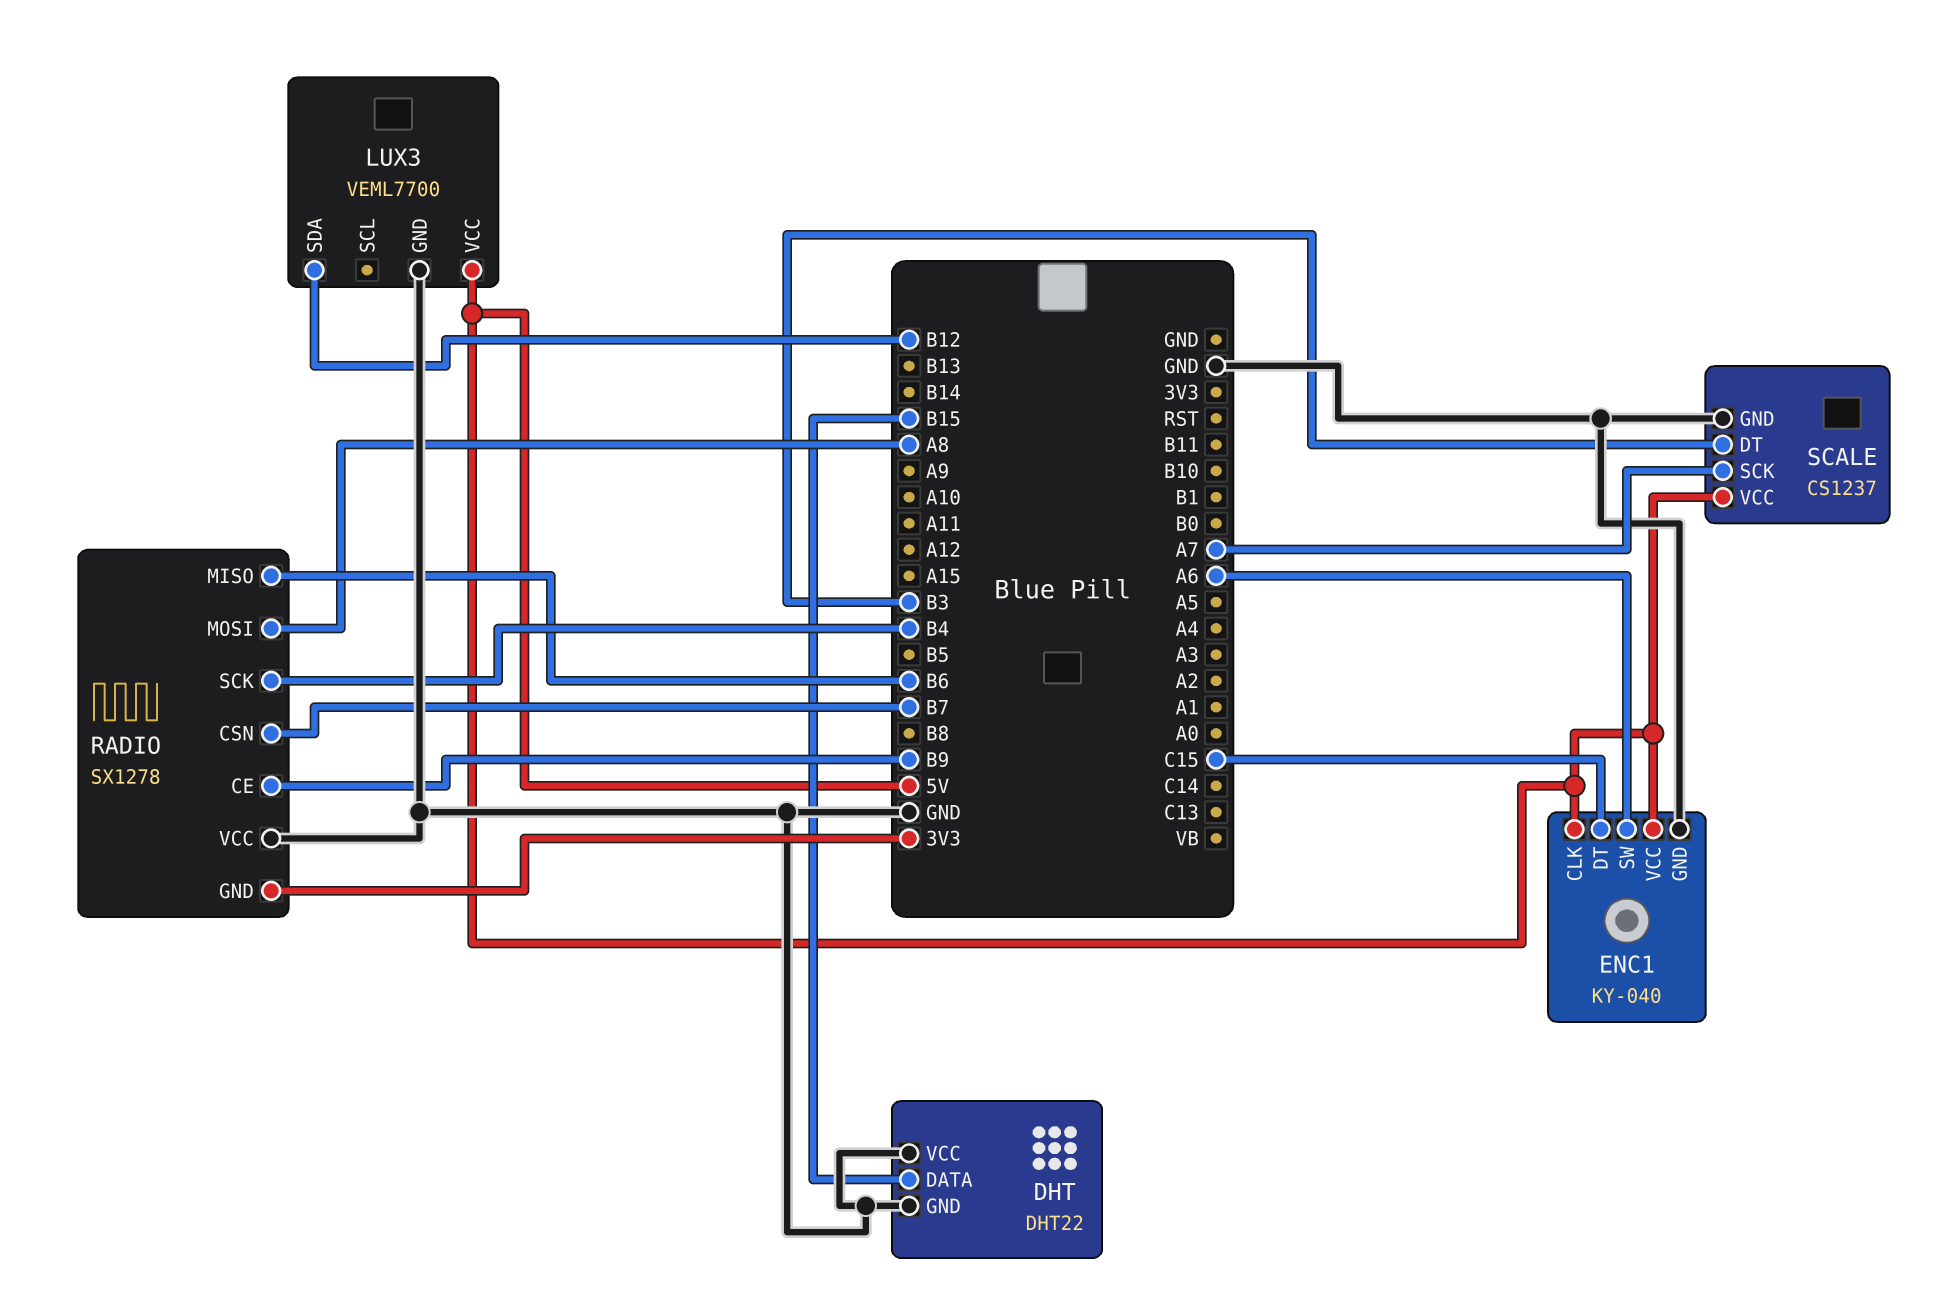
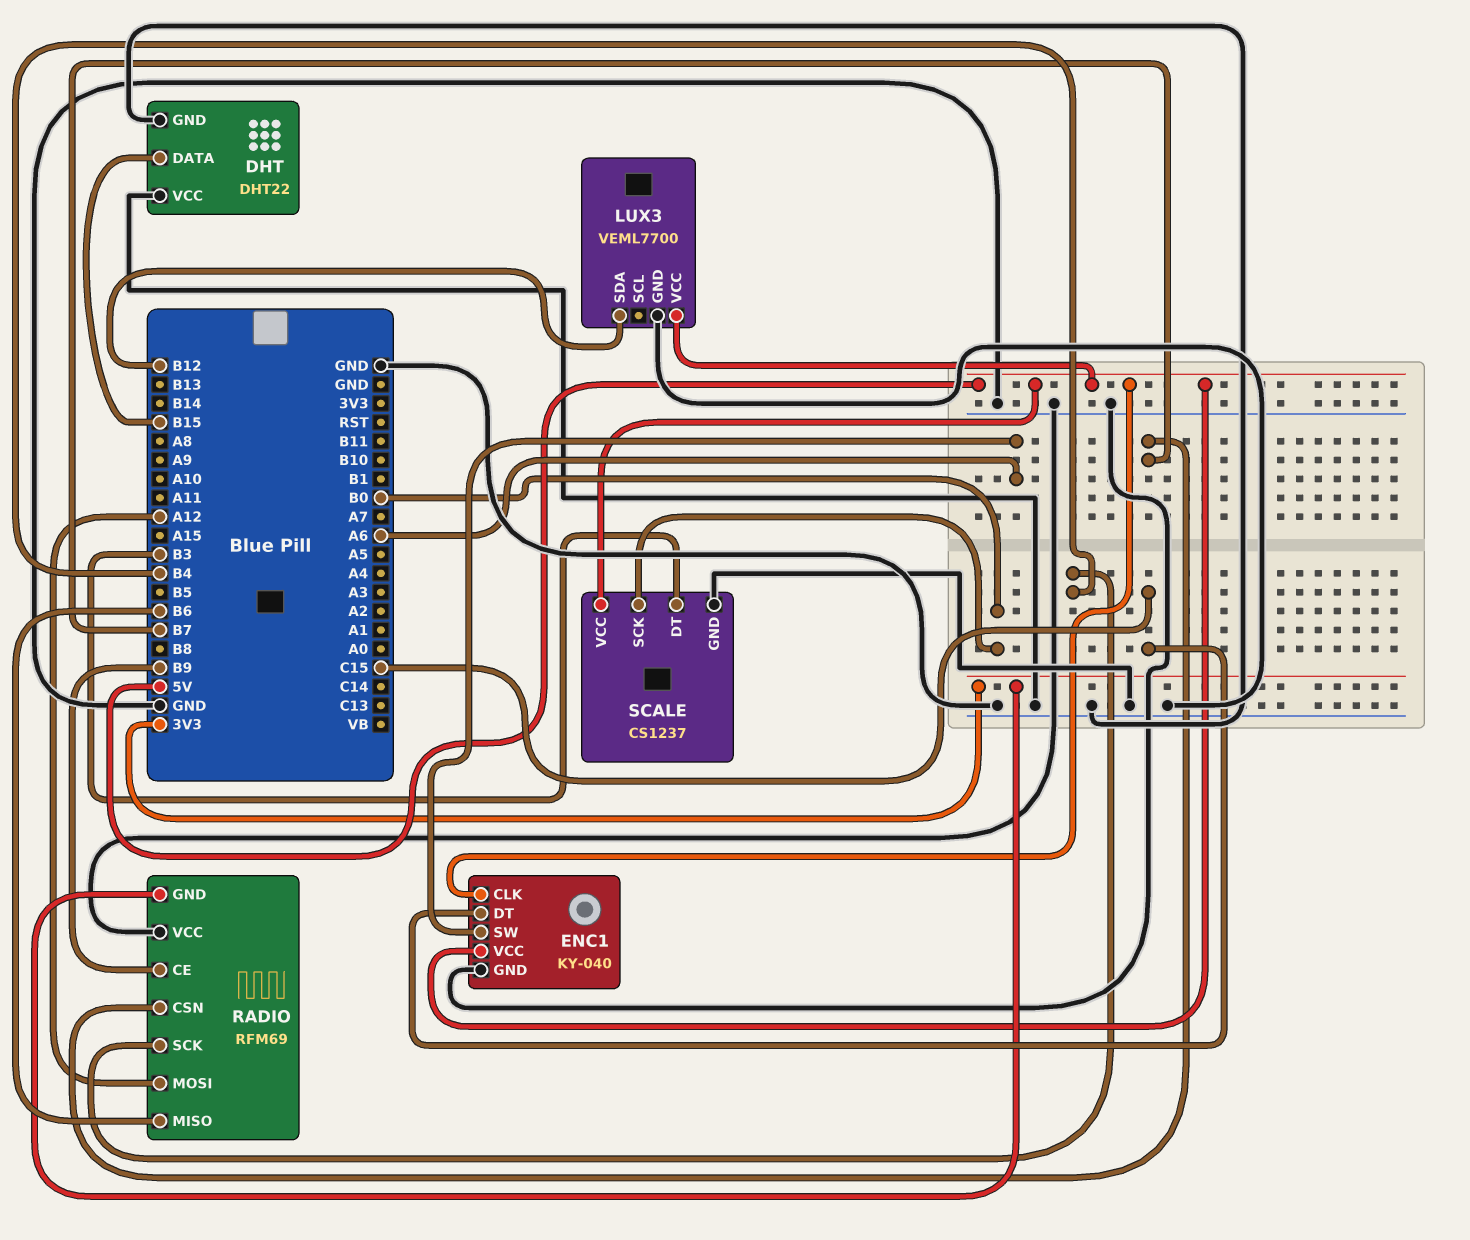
RADIO: SX1278 -> RFM69
RADIO pin MOSI: A8 -> A12
SCALE pin SCK: A7 -> B0

